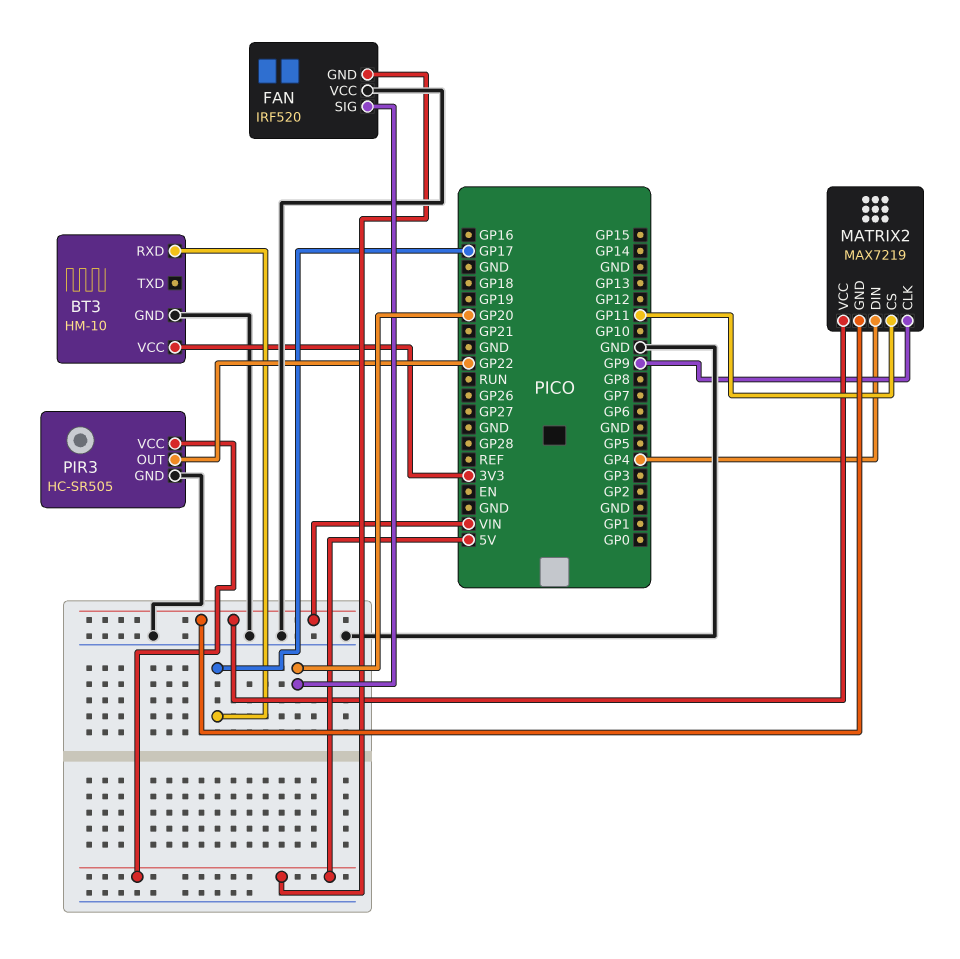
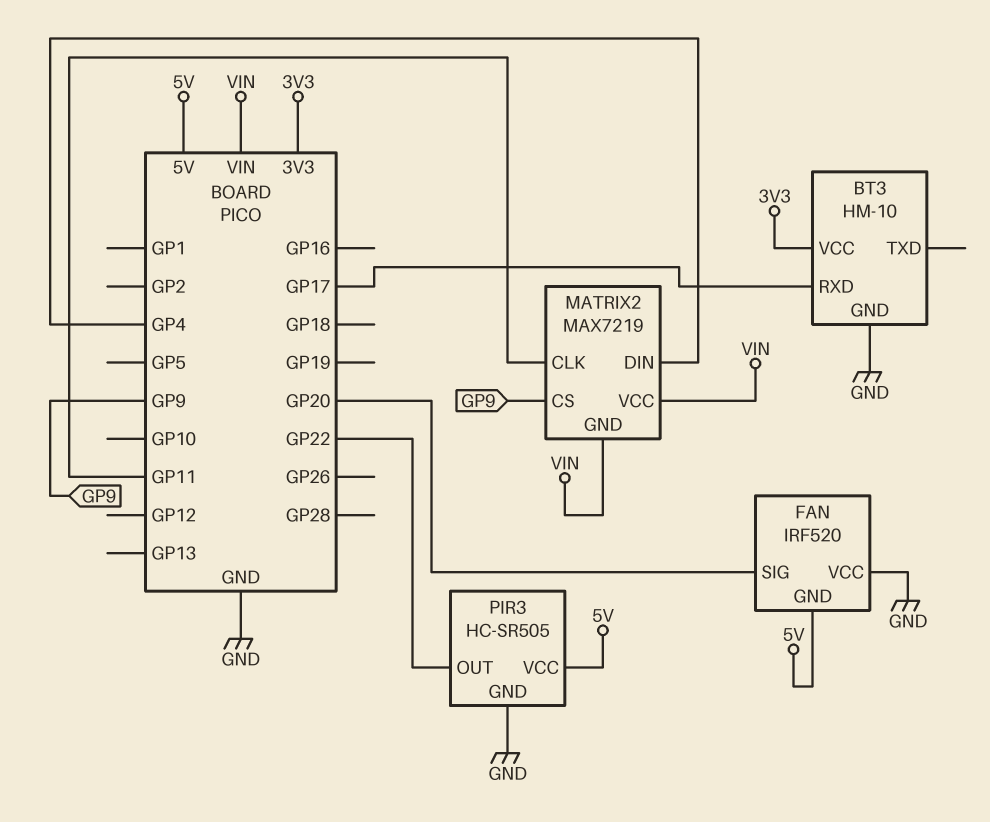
MATRIX2 pin CLK: GP9 -> GP11
MATRIX2 pin CS: GP11 -> GP9

